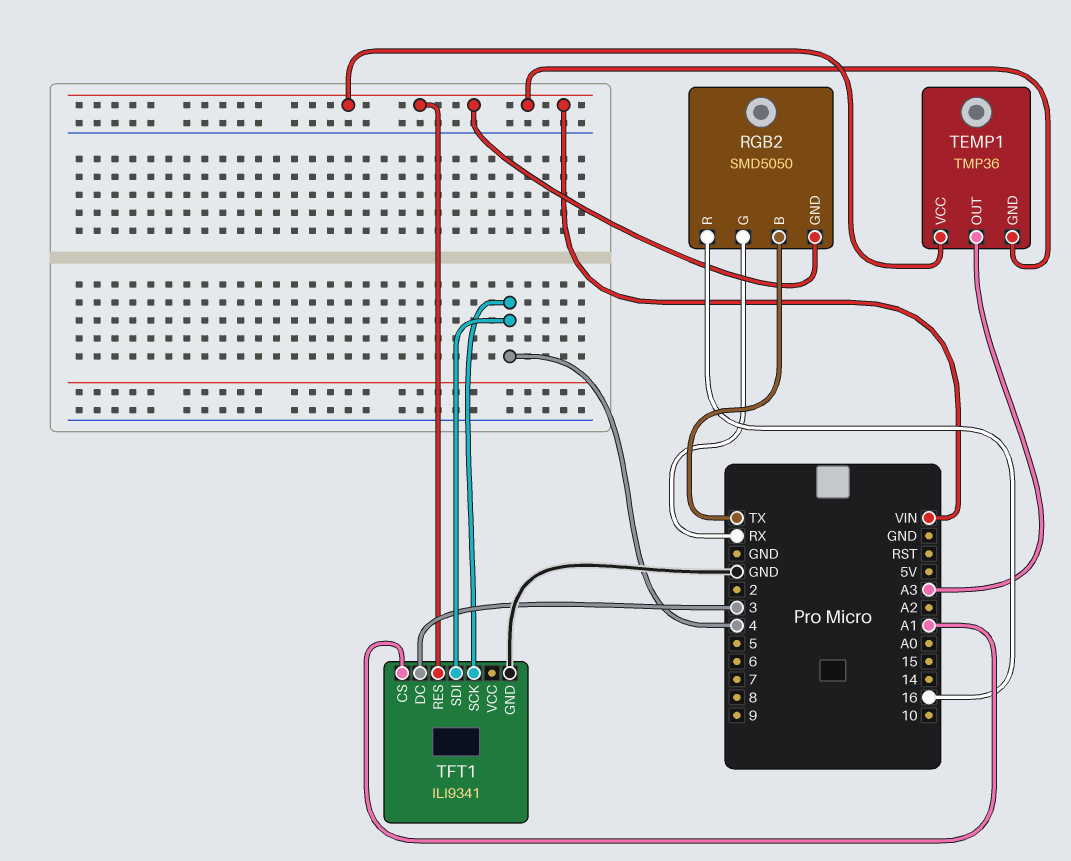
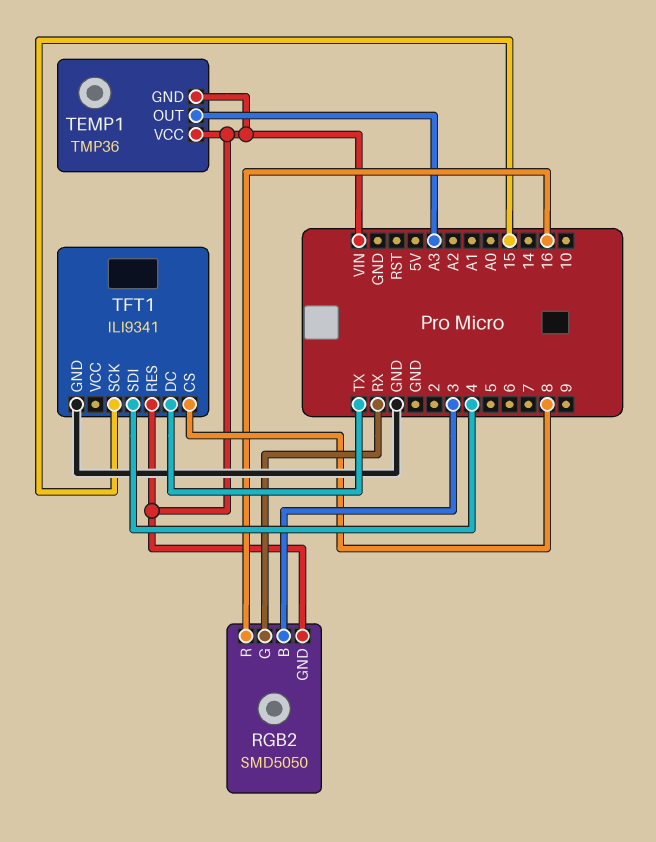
RGB2 pin B: TX -> 3
TFT1 pin CS: A1 -> 8
TFT1 pin DC: 3 -> TX
TFT1 pin SCK: 4 -> 15

